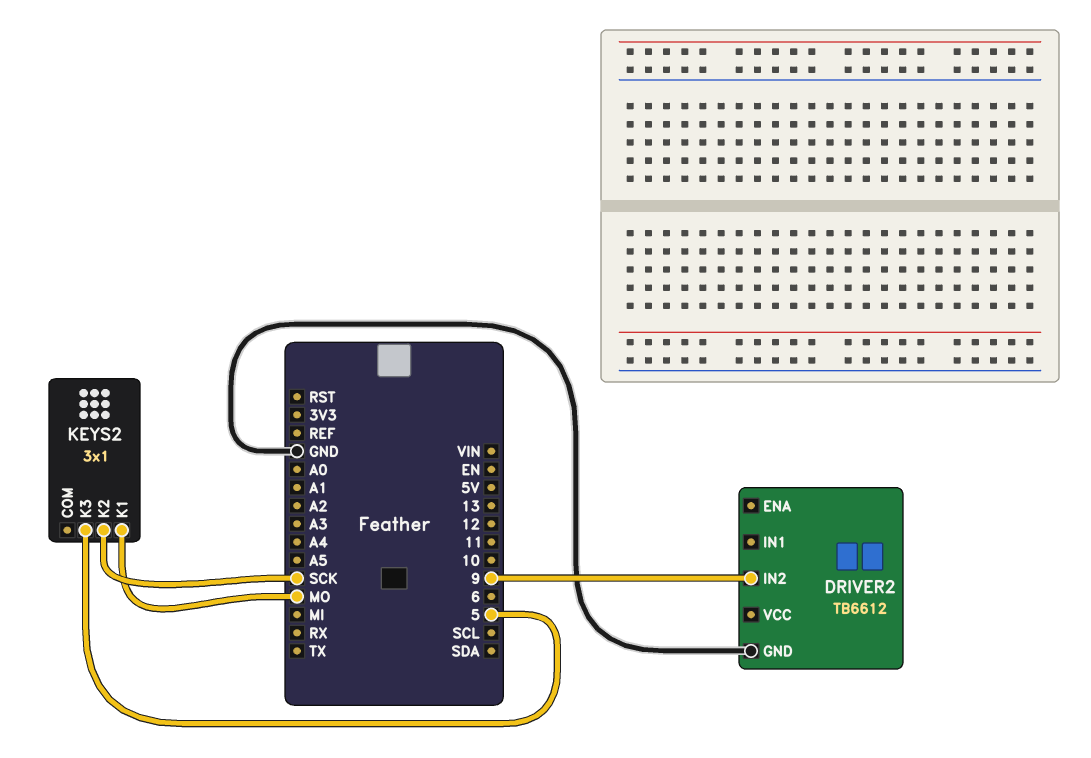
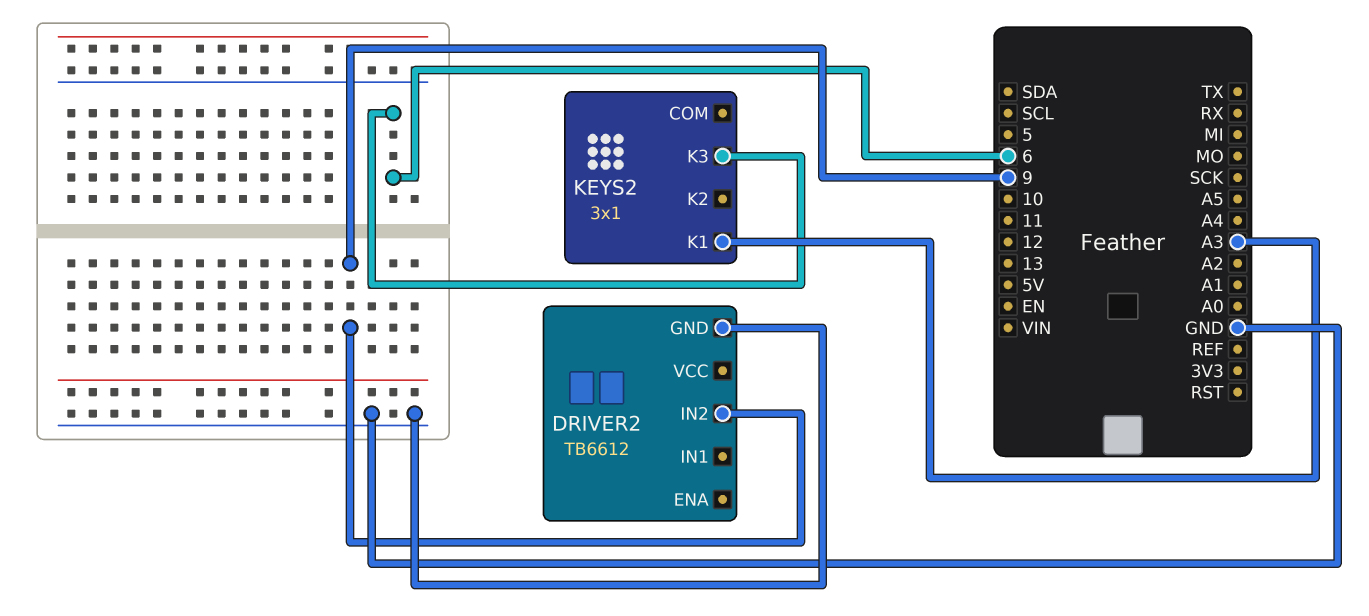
KEYS2 pin K1: MO -> A3
KEYS2 pin K2: SCK -> none
KEYS2 pin K3: 5 -> 6

